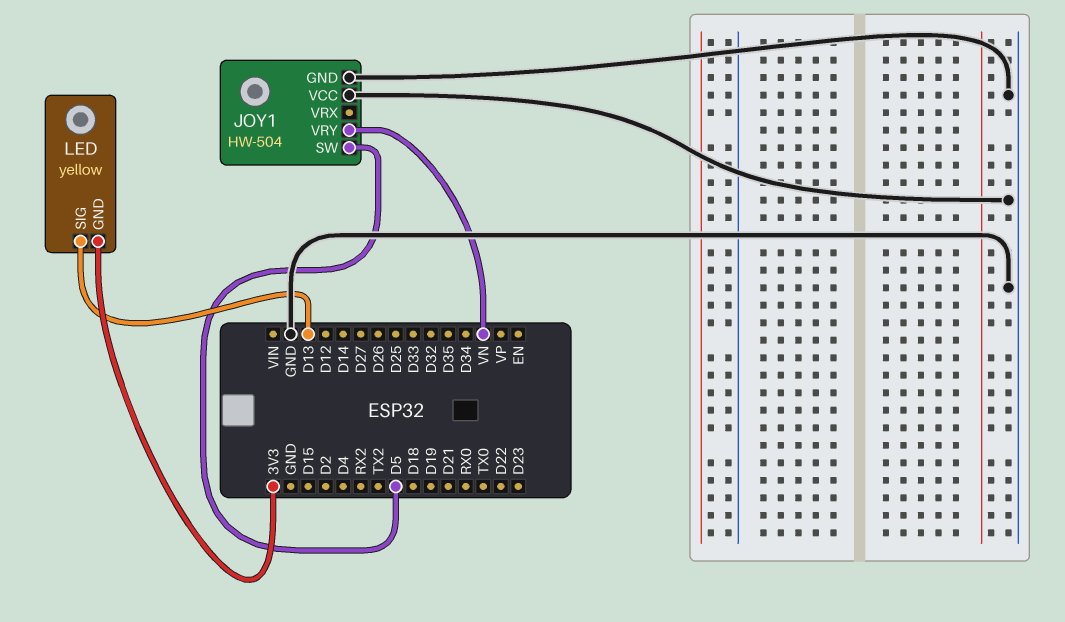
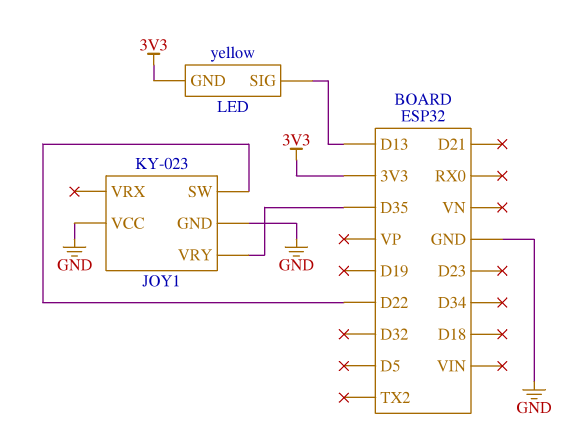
JOY1: HW-504 -> KY-023
JOY1 pin SW: D5 -> D22
JOY1 pin VRY: VN -> D35

